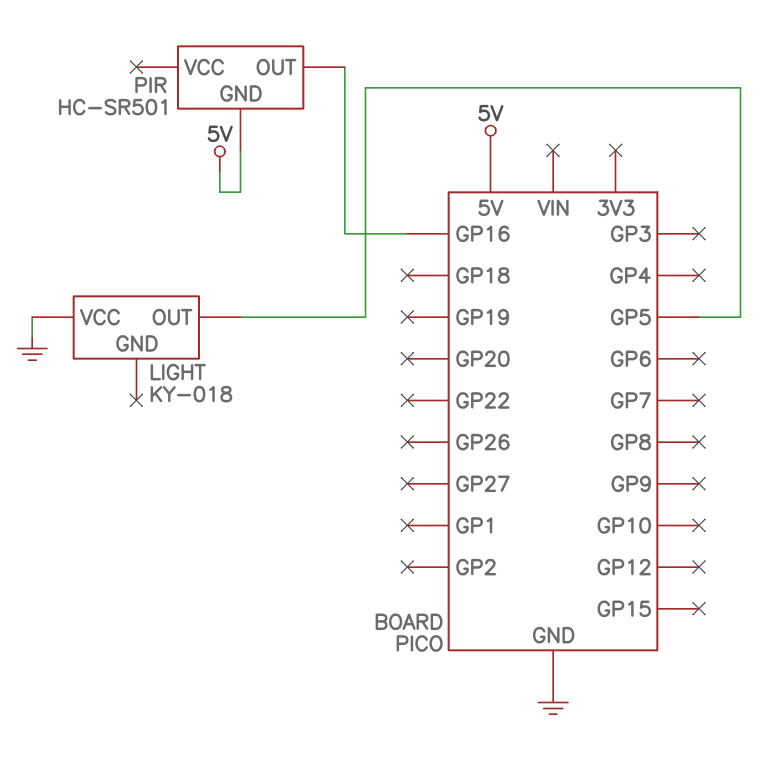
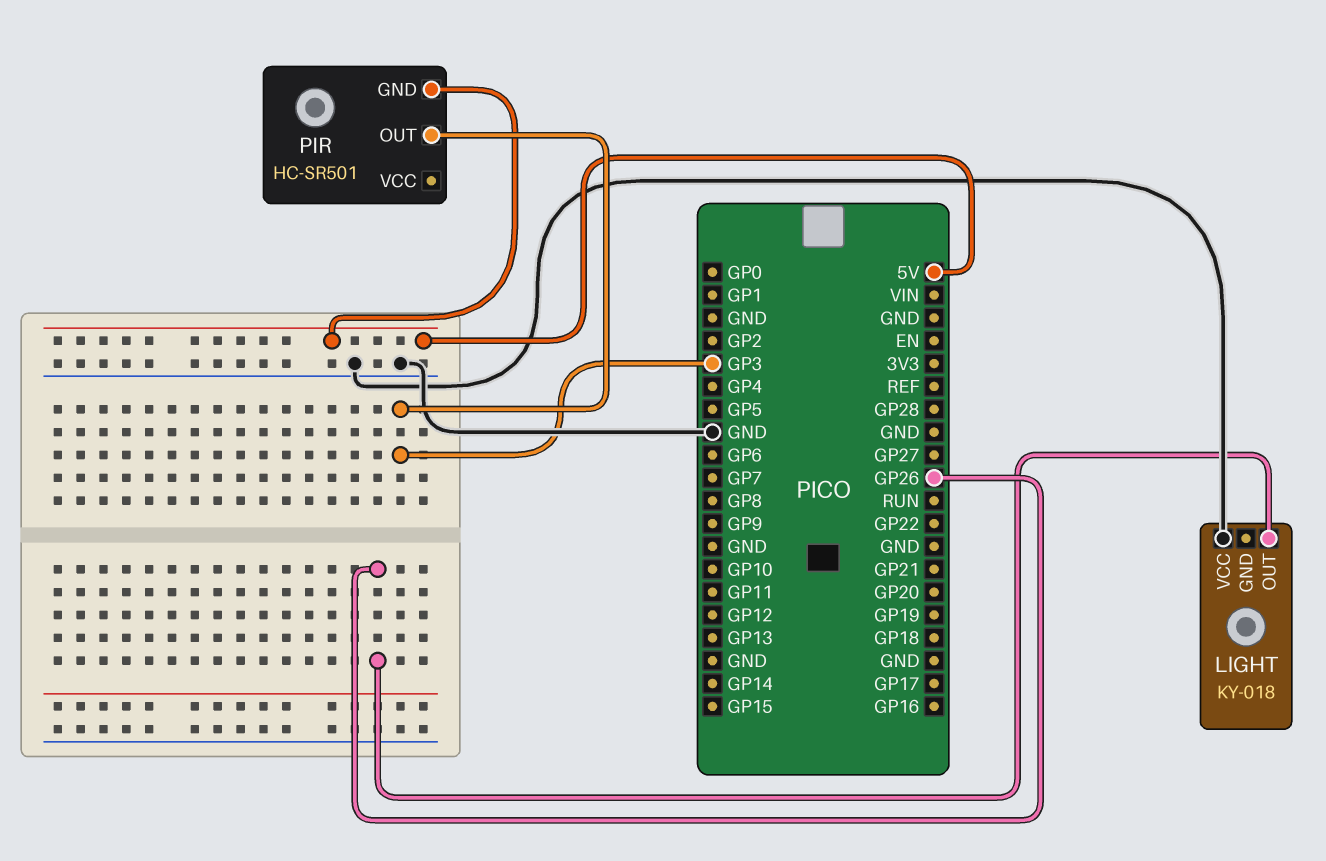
LIGHT pin OUT: GP5 -> GP26
PIR pin OUT: GP16 -> GP3

